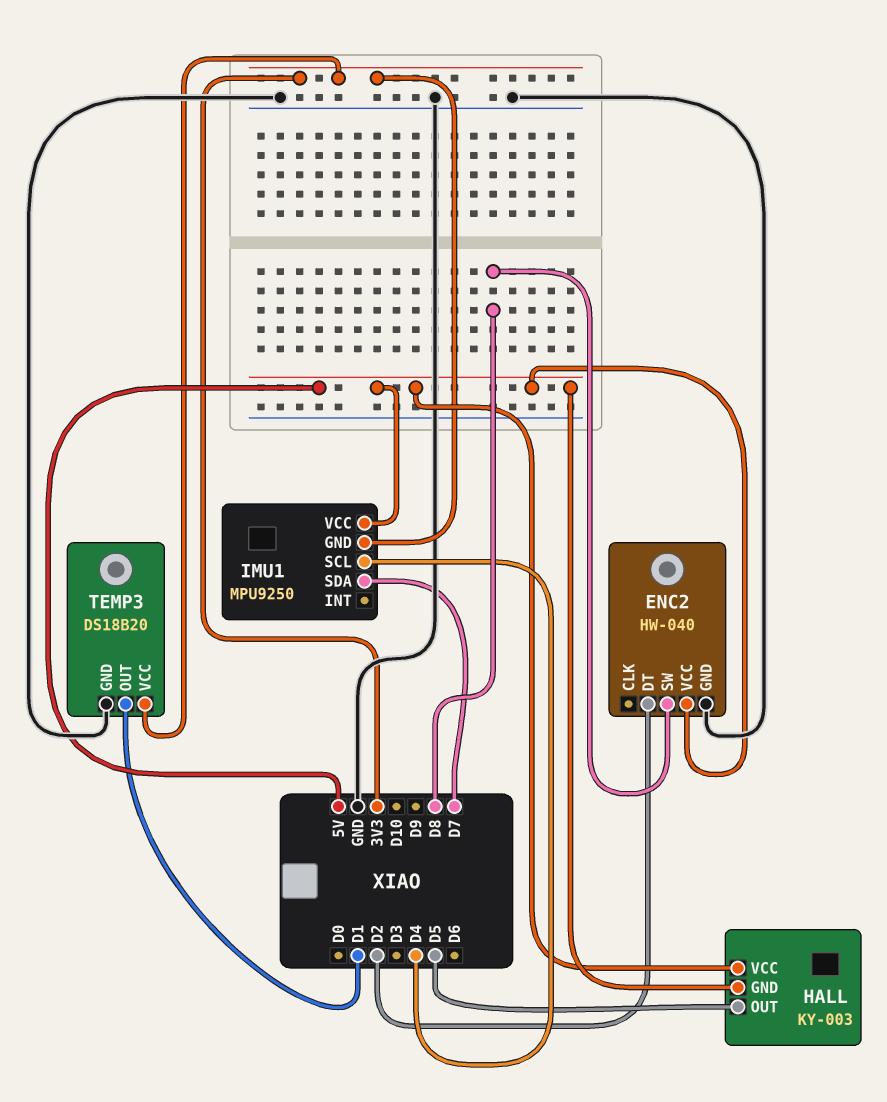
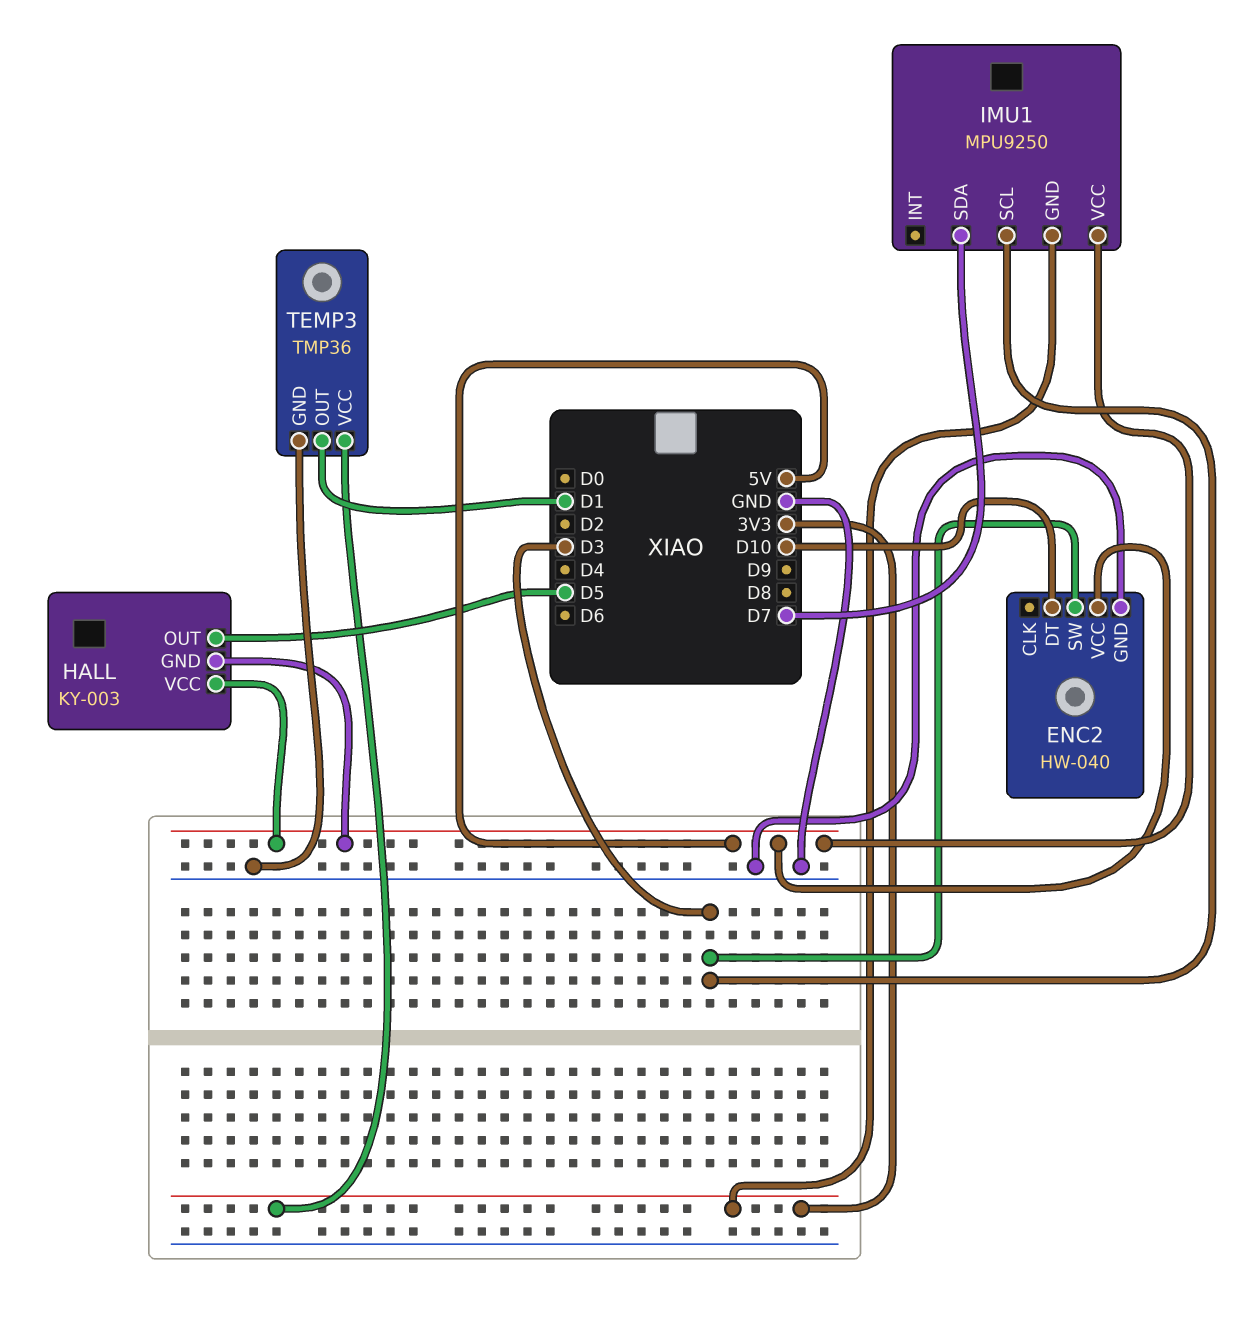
ENC2 pin DT: D2 -> D10
ENC2 pin SW: D8 -> D3
IMU1 pin SCL: D4 -> D3
TEMP3: DS18B20 -> TMP36

